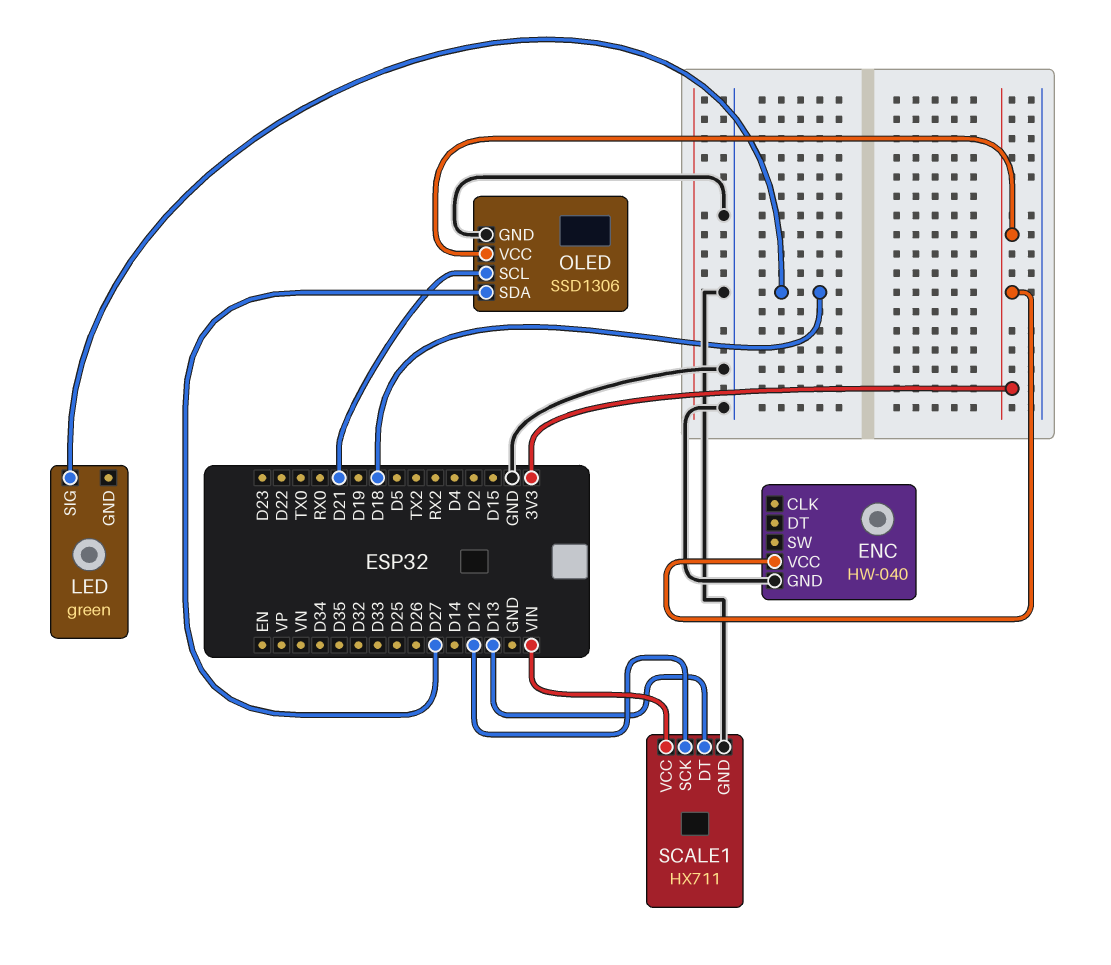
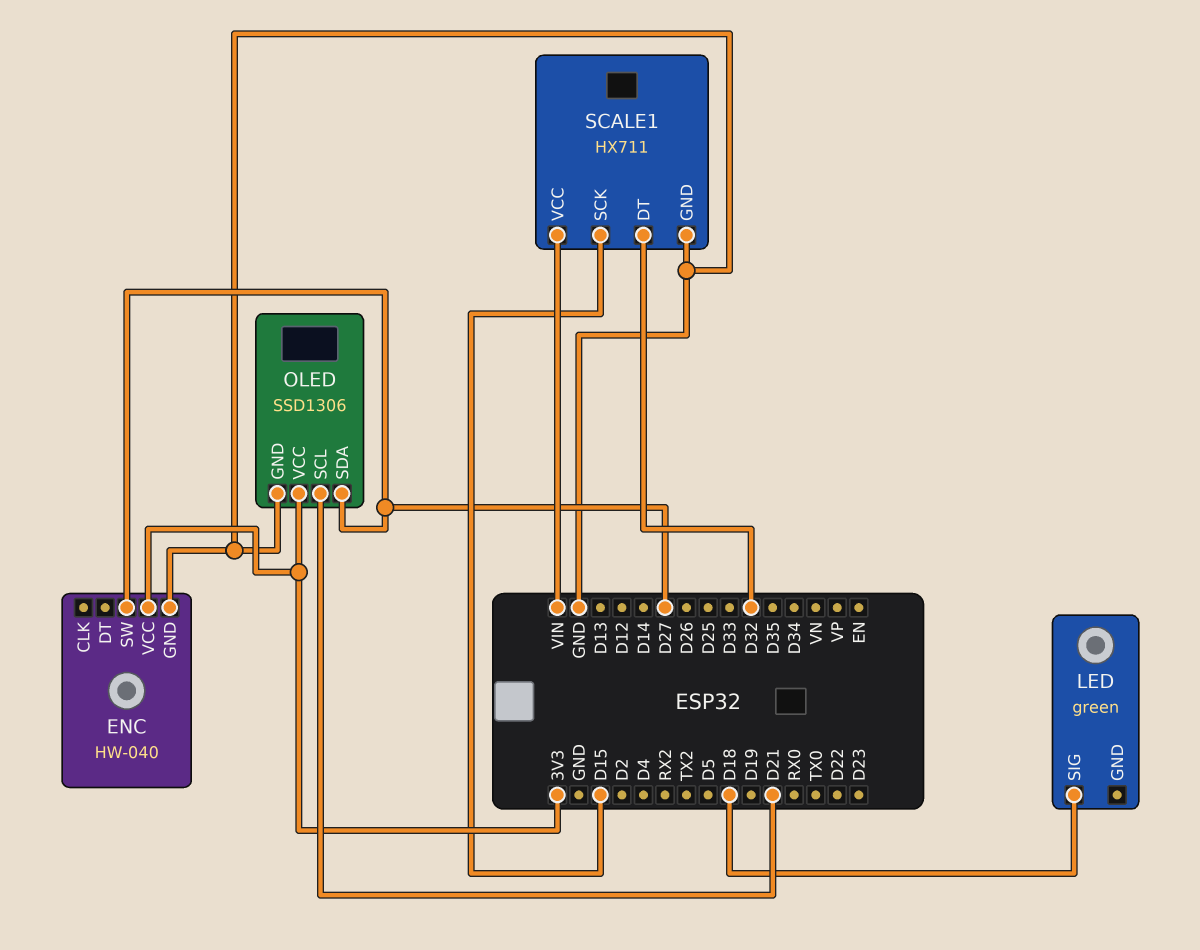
ENC pin SW: none -> D27
SCALE1 pin DT: D13 -> D32
SCALE1 pin SCK: D12 -> D15

